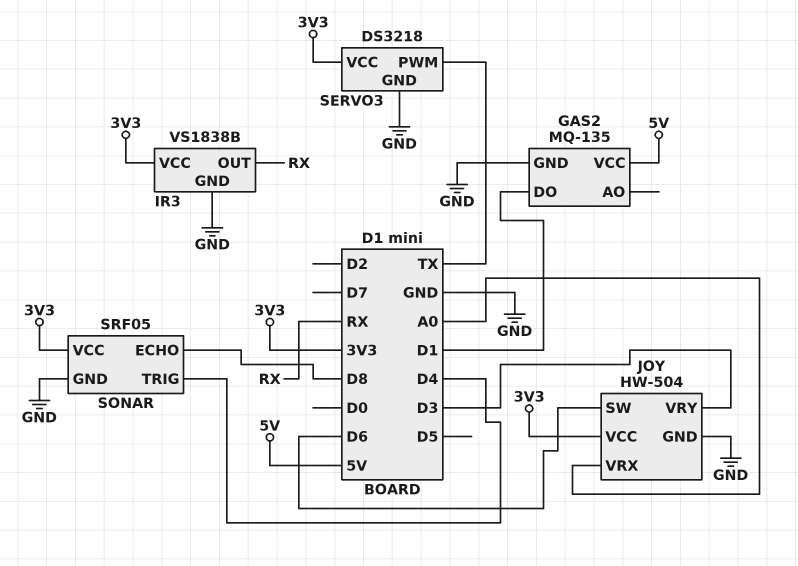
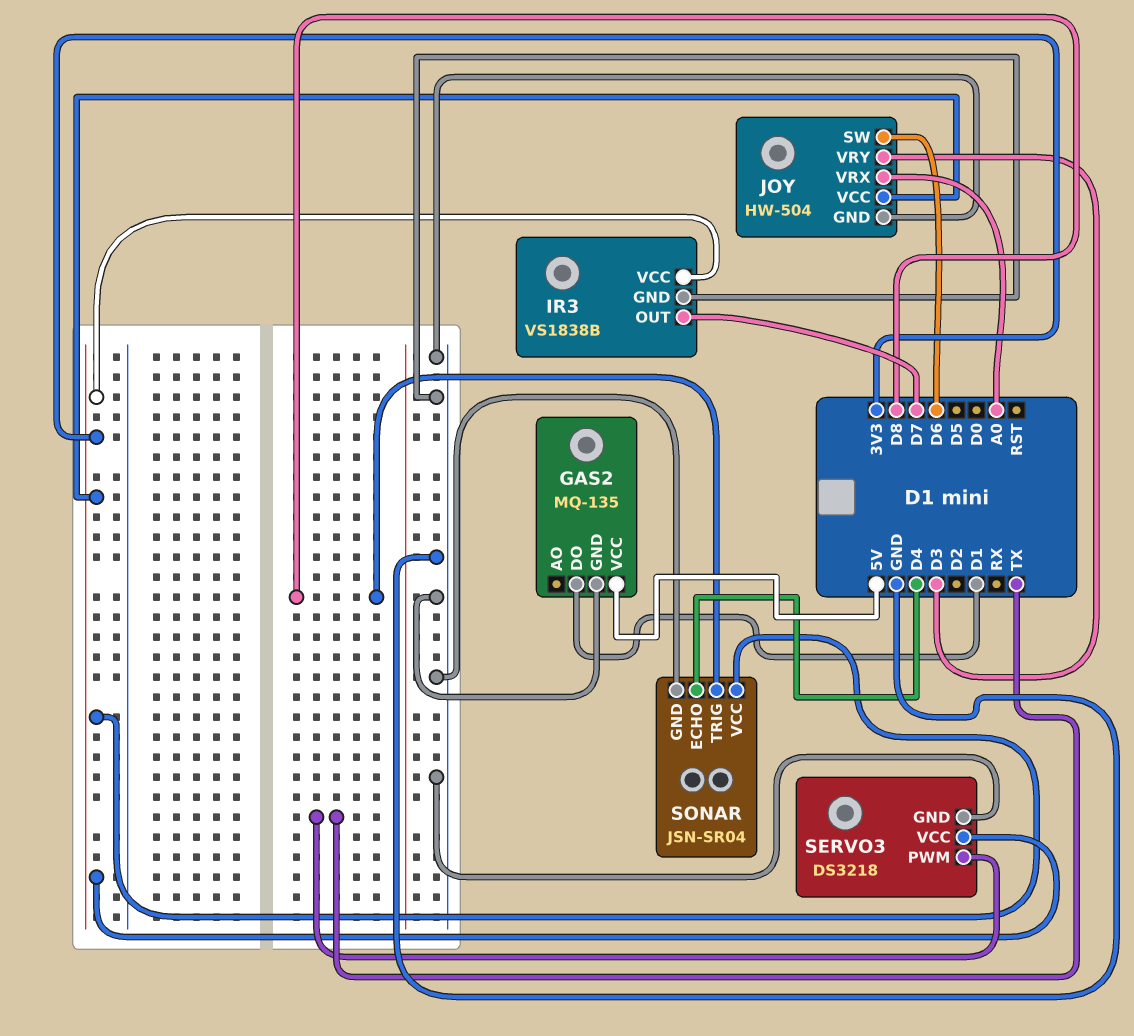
IR3 pin OUT: RX -> D7
SONAR: SRF05 -> JSN-SR04
SONAR pin ECHO: D8 -> D4
SONAR pin TRIG: D4 -> D8

